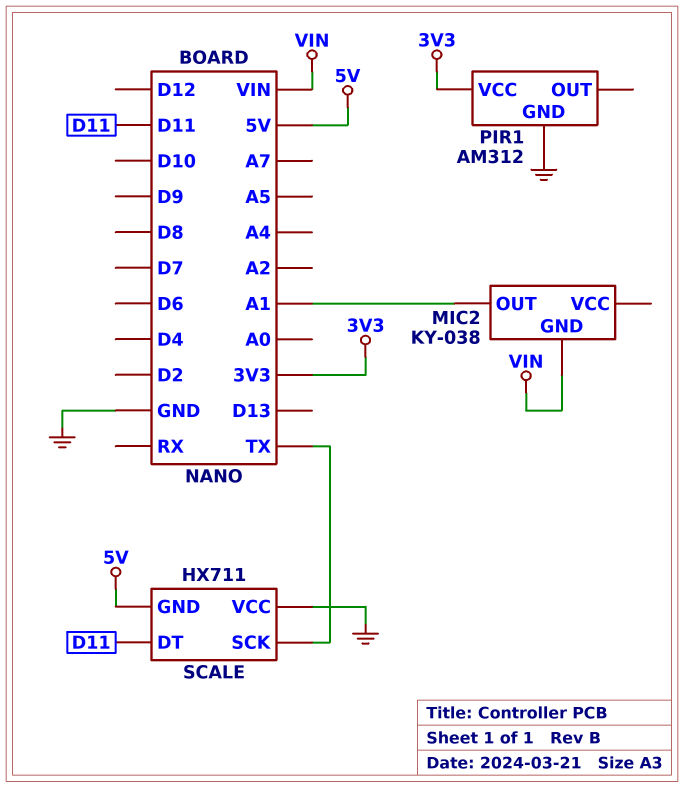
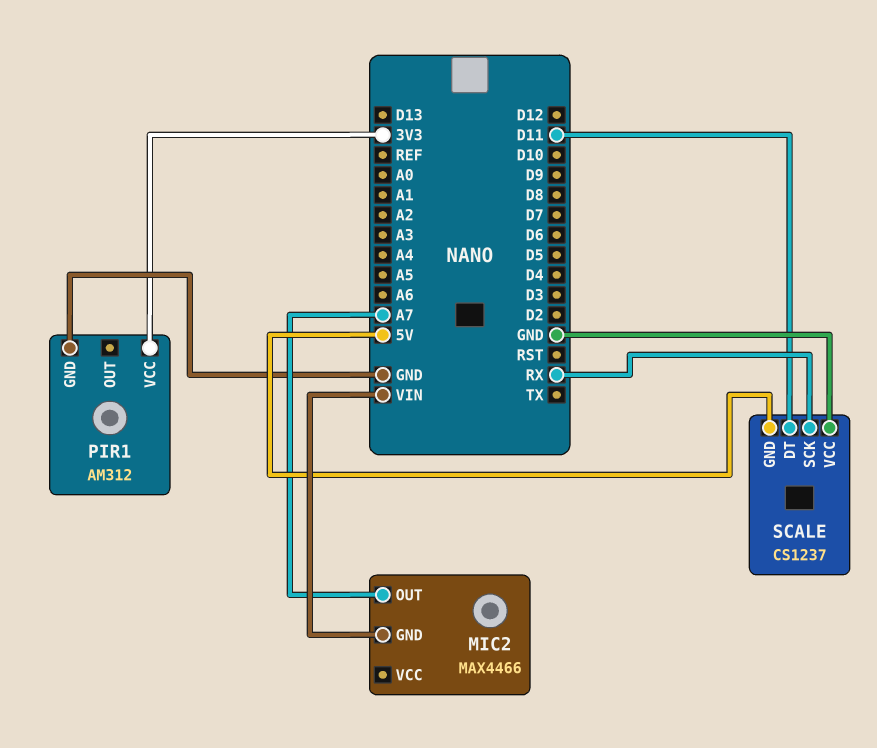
MIC2: KY-038 -> MAX4466
MIC2 pin OUT: A1 -> A7
SCALE: HX711 -> CS1237
SCALE pin SCK: TX -> RX

